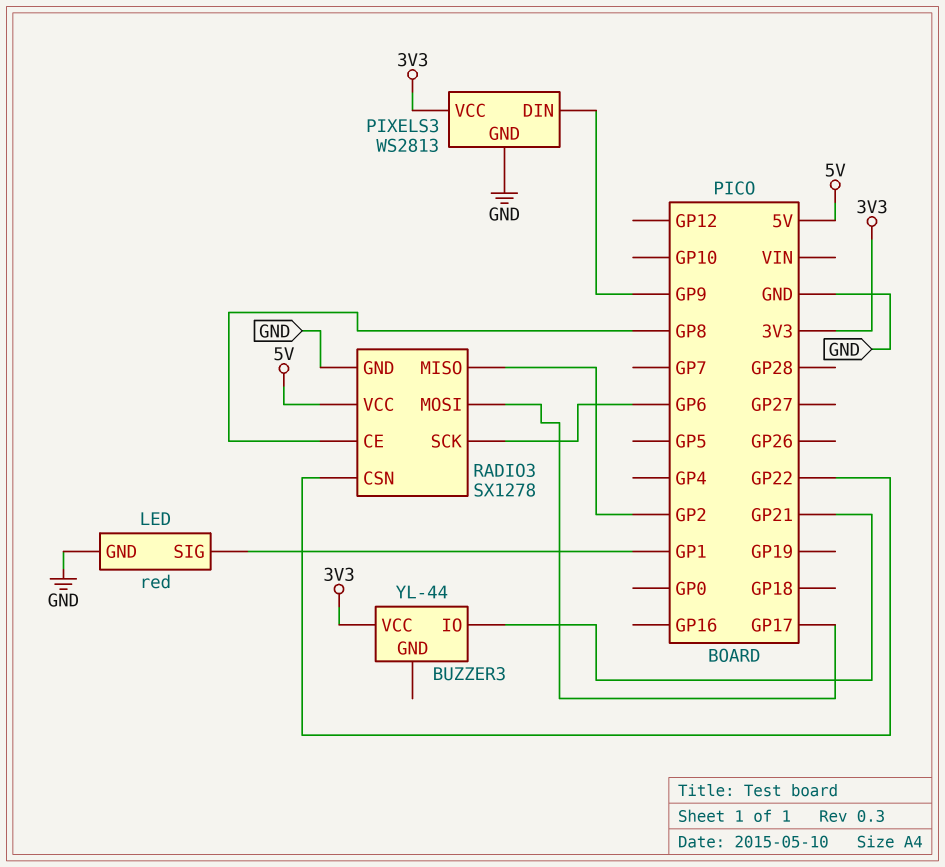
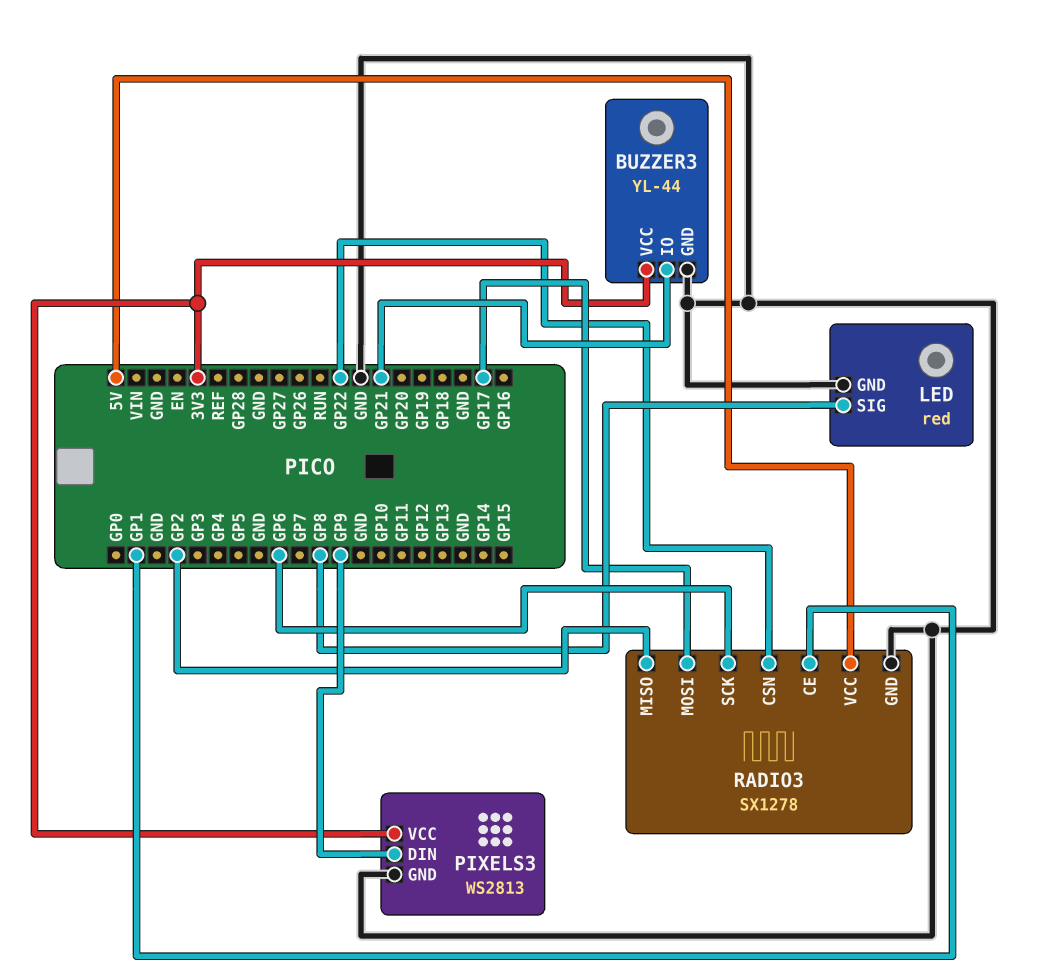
BUZZER3 pin GND: none -> GND
LED pin SIG: GP1 -> GP8
RADIO3 pin CE: GP8 -> GP1

